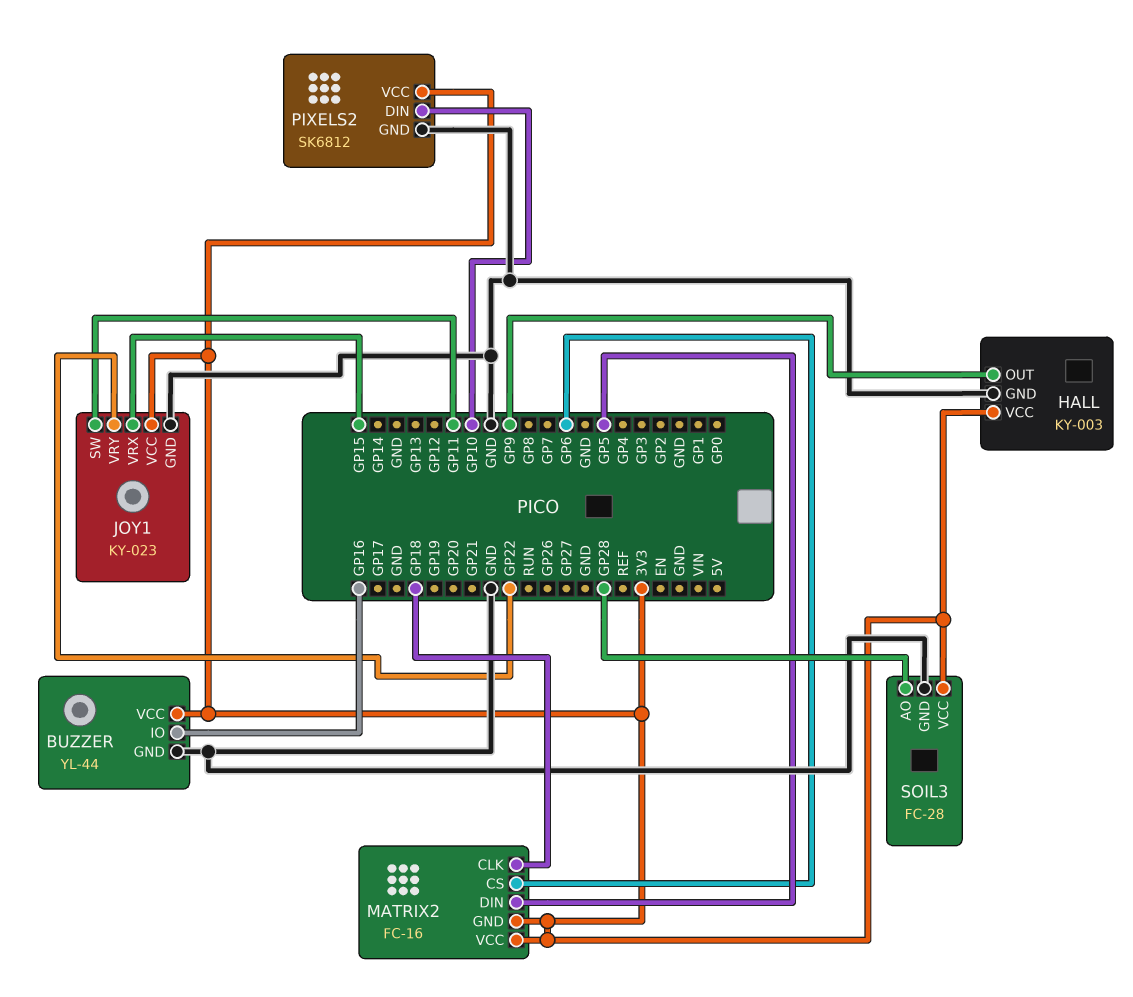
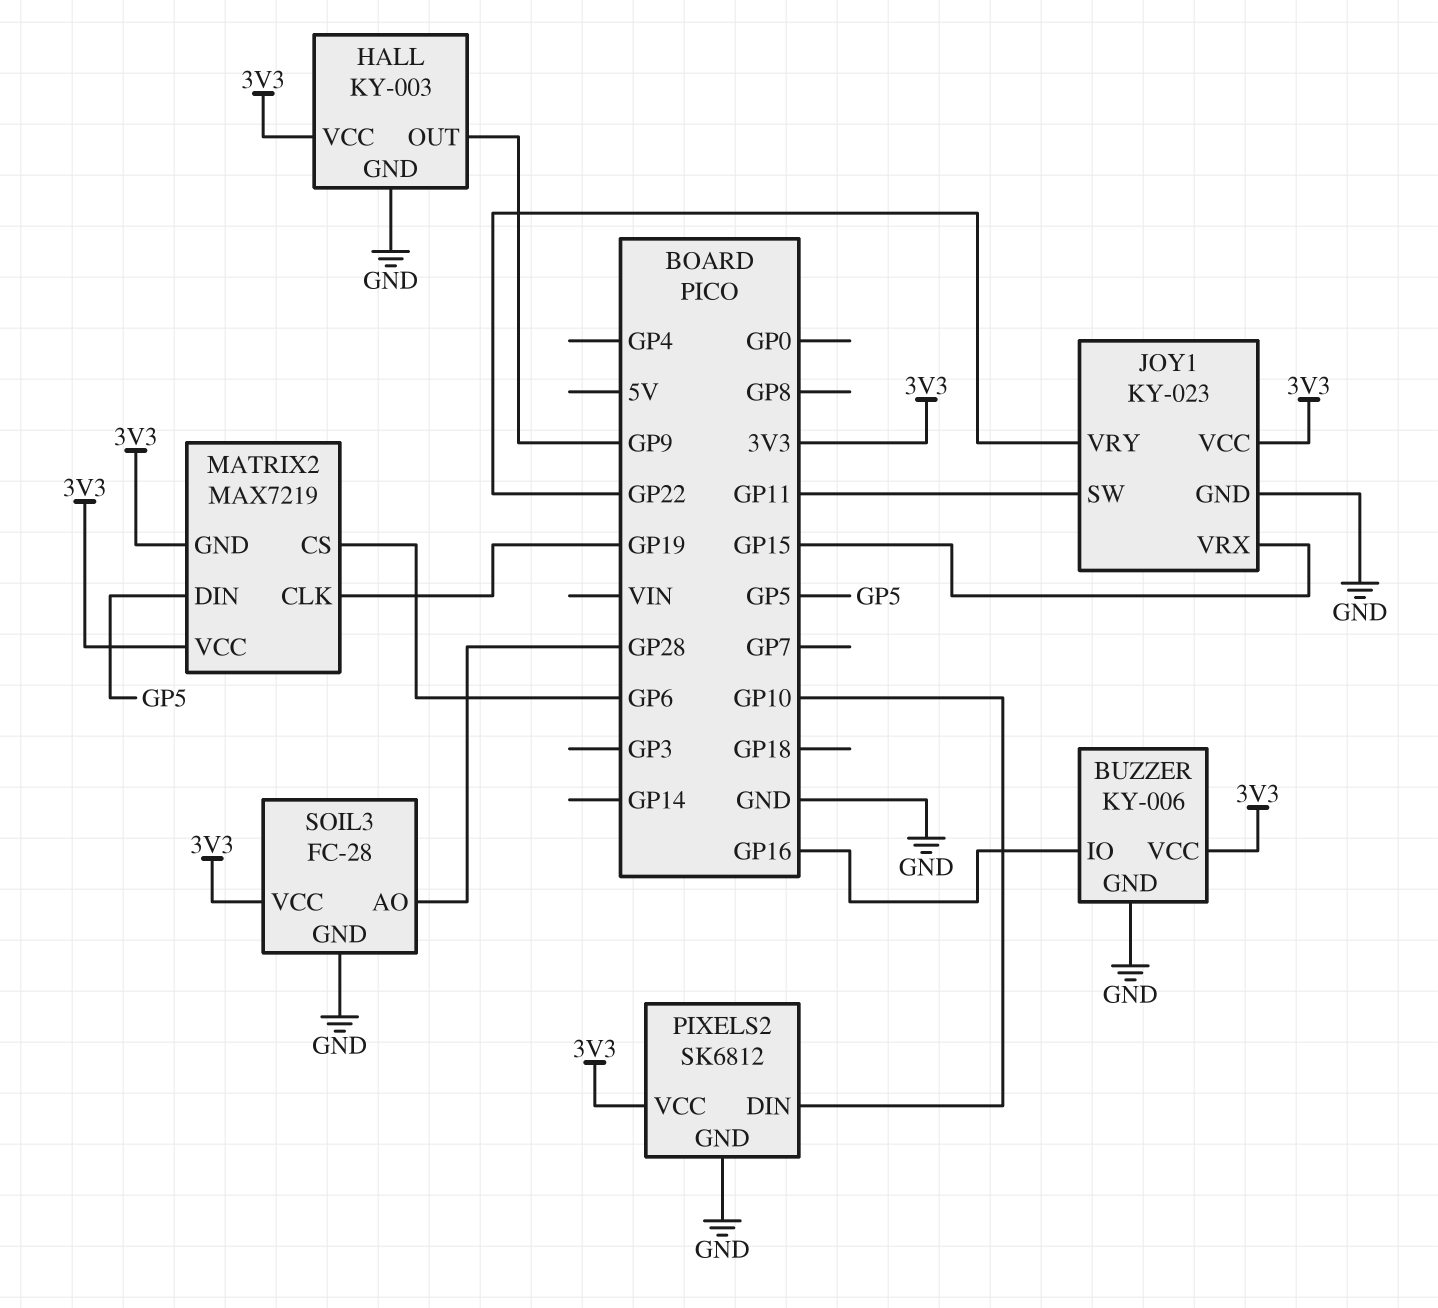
BUZZER: YL-44 -> KY-006
MATRIX2: FC-16 -> MAX7219
MATRIX2 pin CLK: GP18 -> GP19

